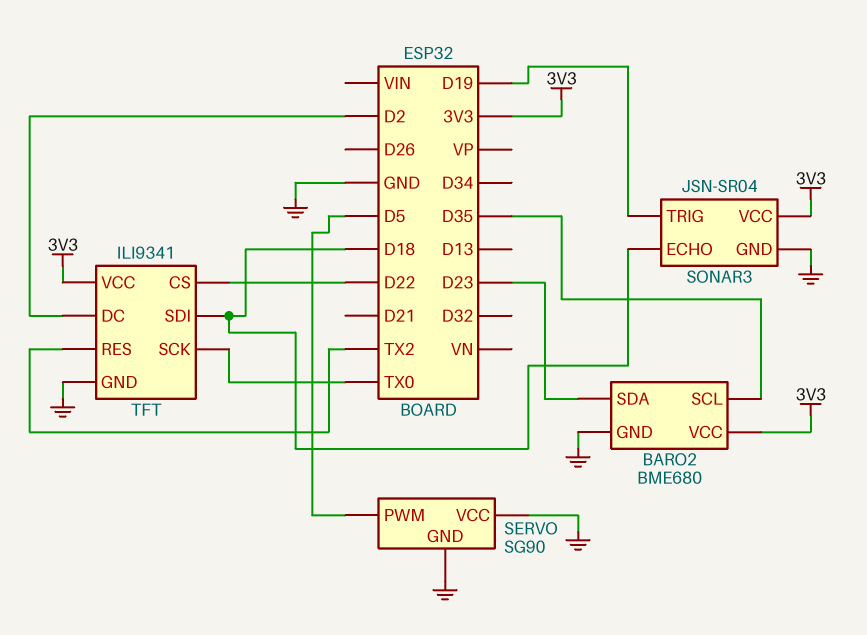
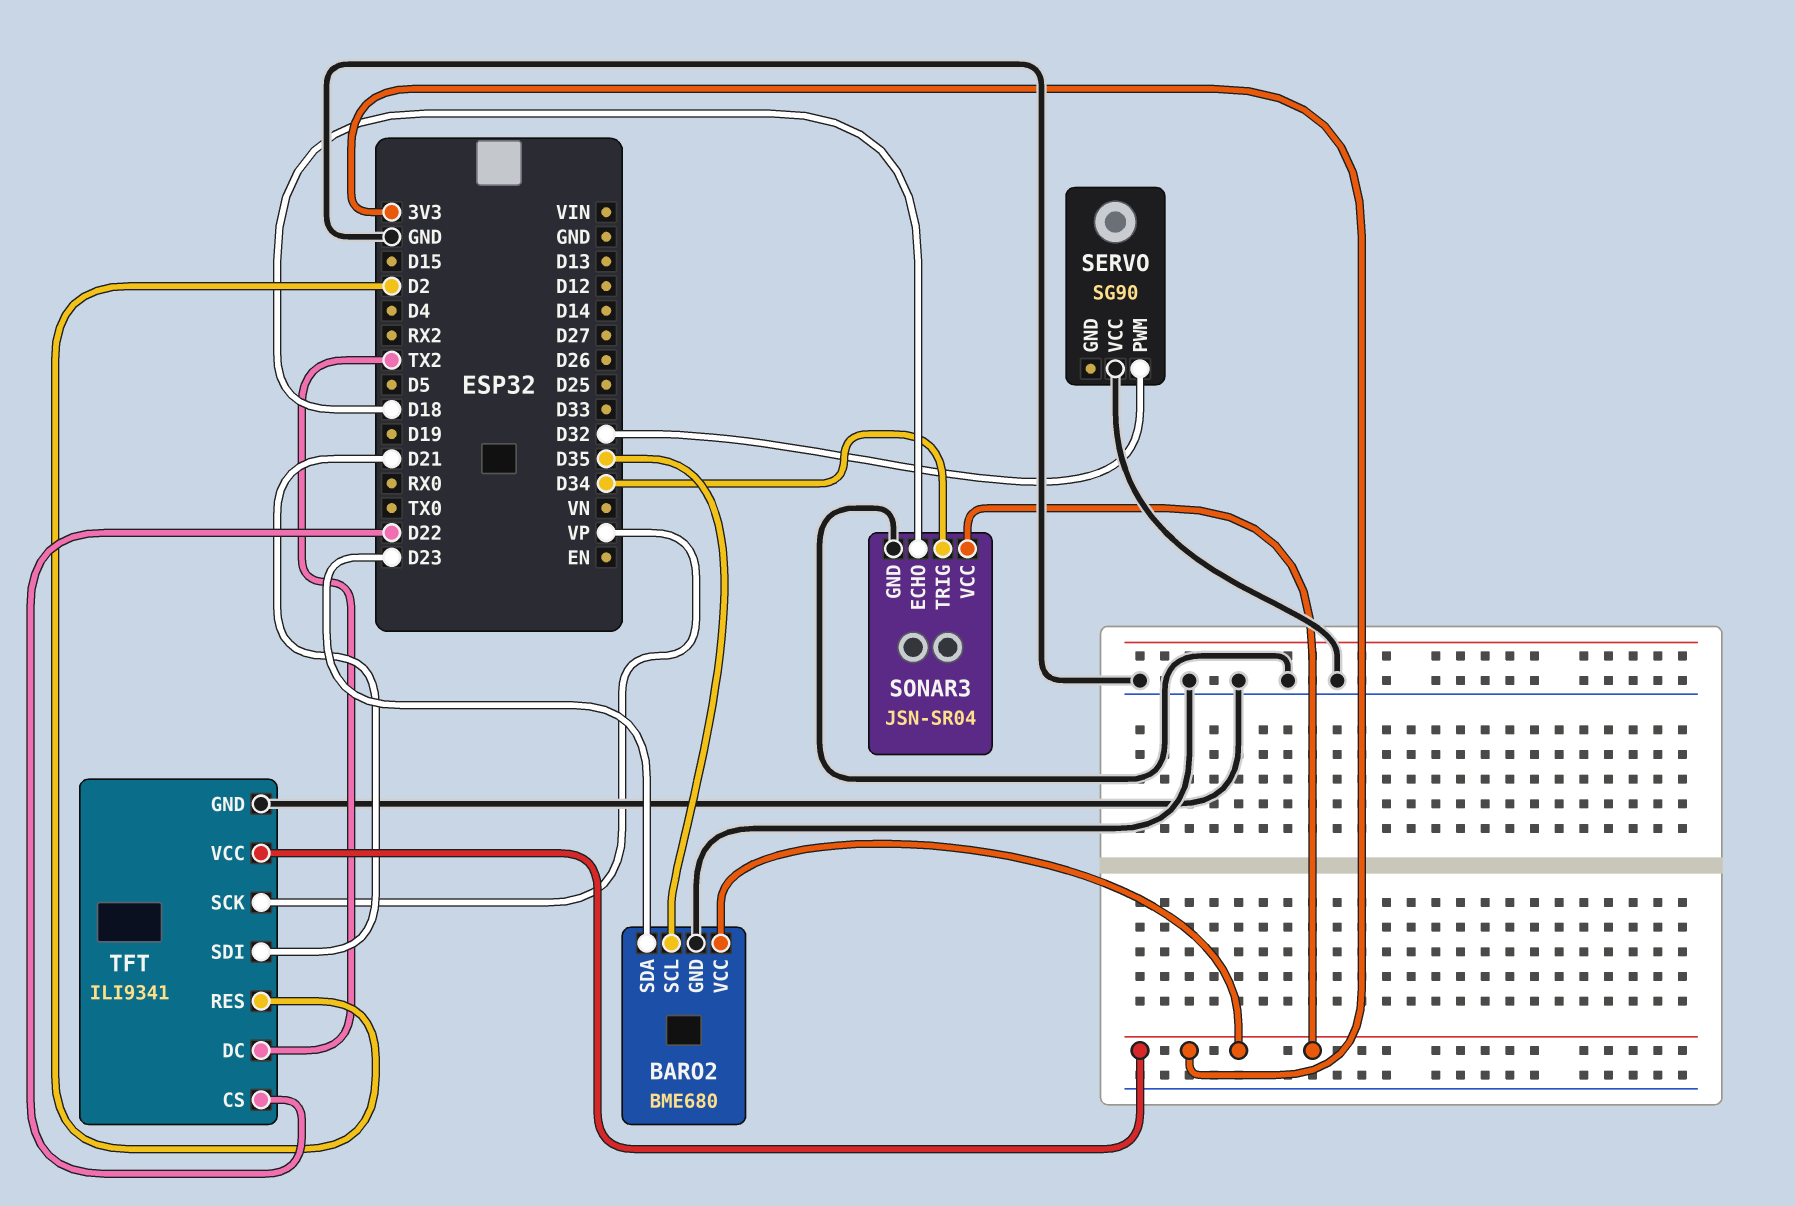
SERVO pin GND: GND -> none
SERVO pin PWM: D5 -> D32
SONAR3 pin TRIG: D19 -> D34
TFT pin DC: D2 -> TX2
TFT pin RES: TX2 -> D2
TFT pin SCK: TX0 -> VP
TFT pin SDI: D18 -> D21

